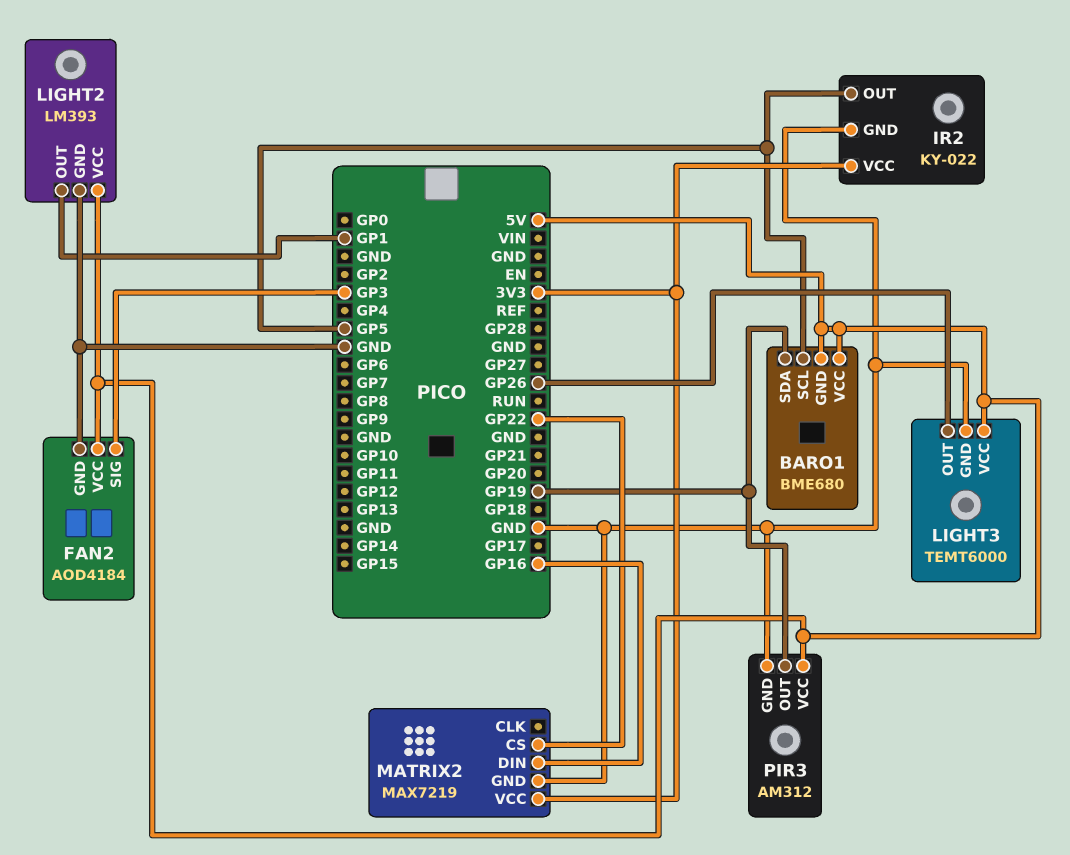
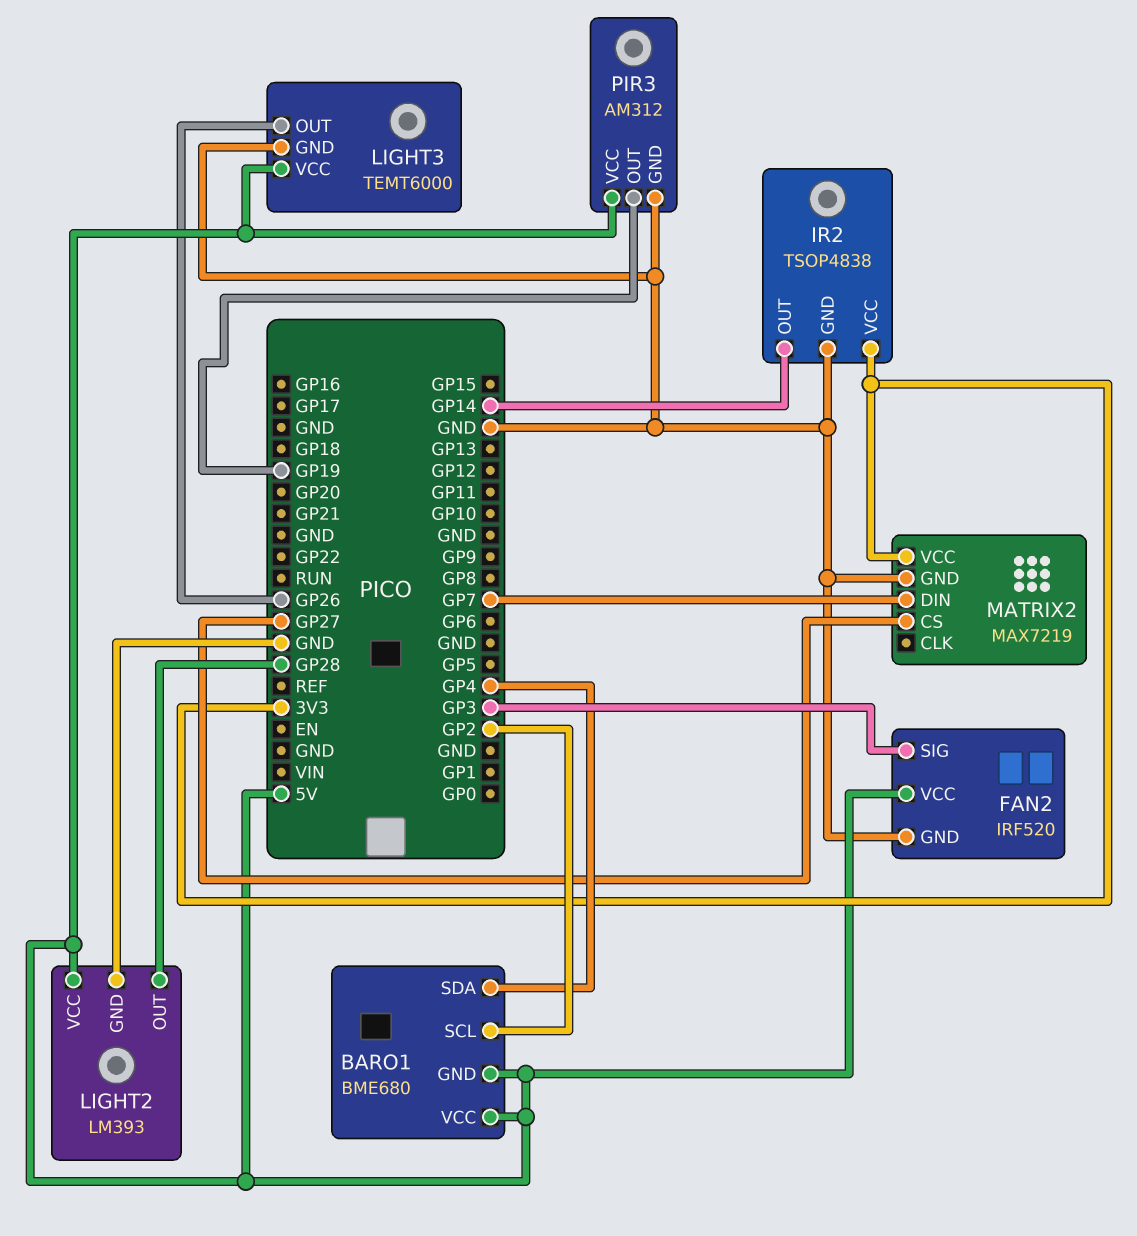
BARO1 pin SCL: GP5 -> GP2
BARO1 pin SDA: GP19 -> GP4
FAN2: AOD4184 -> IRF520
IR2: KY-022 -> TSOP4838
IR2 pin OUT: GP5 -> GP14
LIGHT2 pin OUT: GP1 -> GP28
MATRIX2 pin CS: GP22 -> GP27
MATRIX2 pin DIN: GP16 -> GP7

